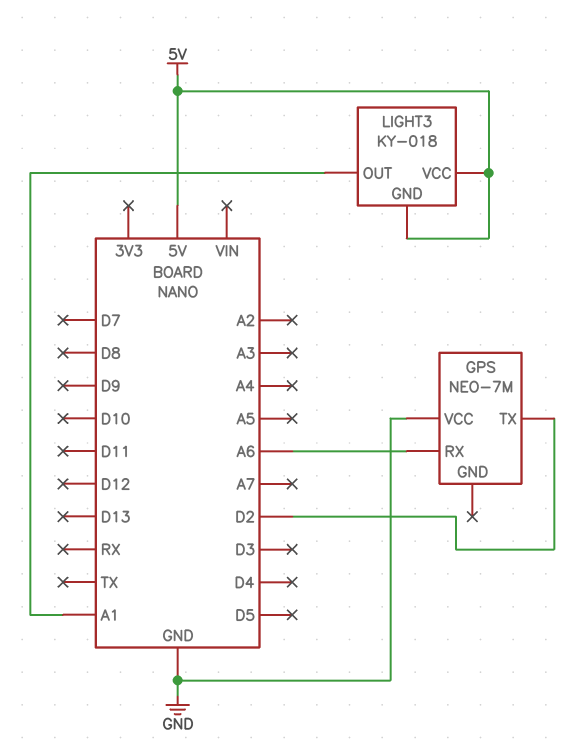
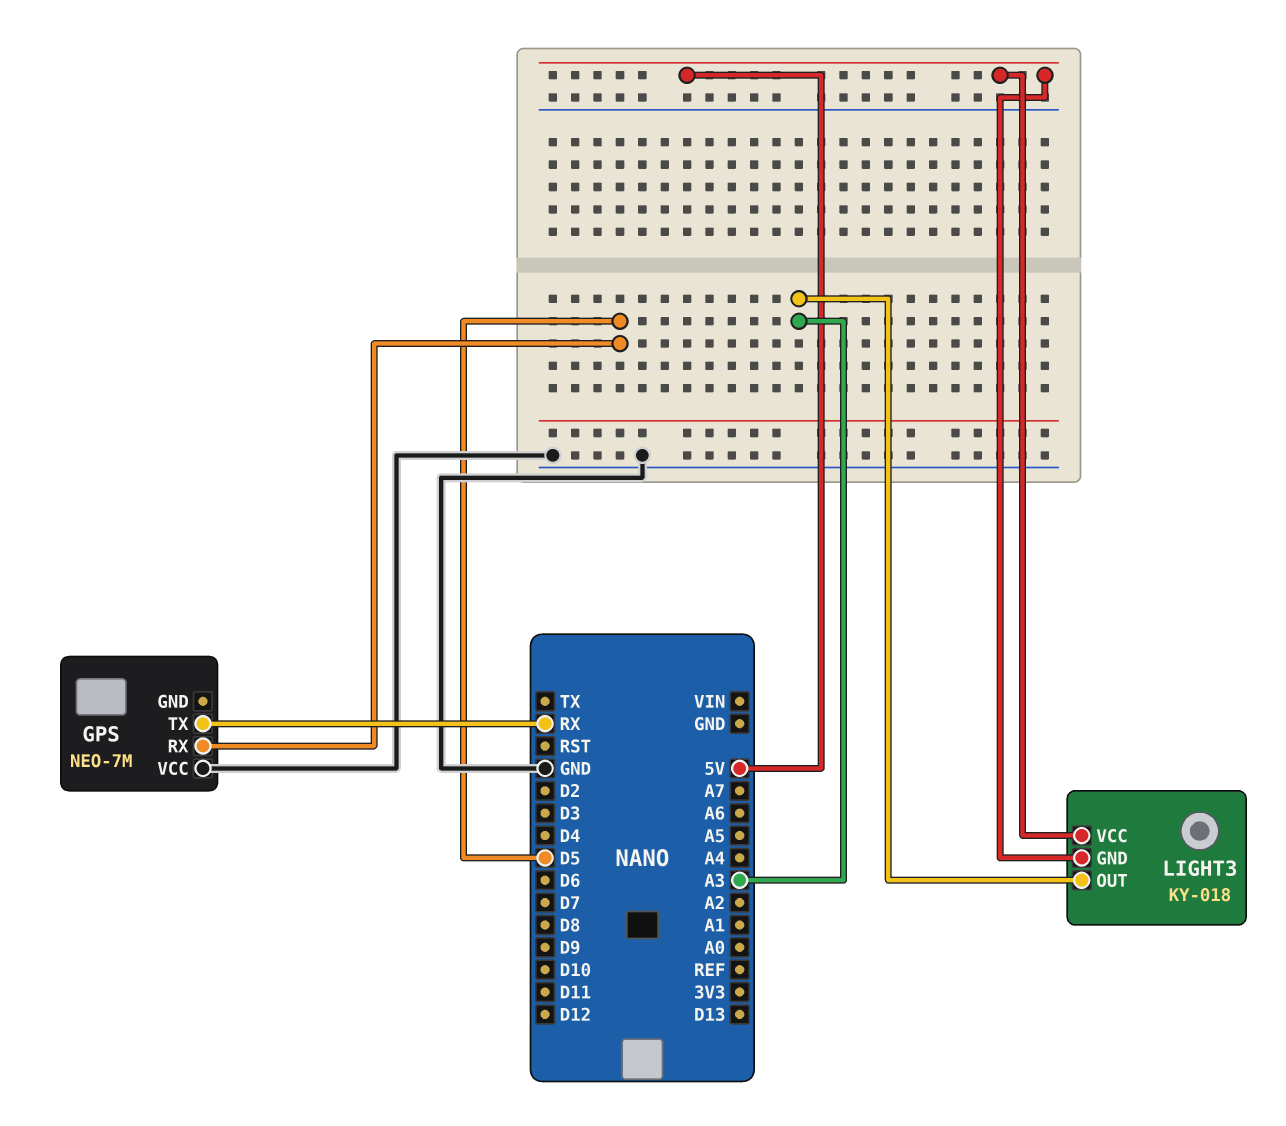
GPS pin RX: A6 -> D5
GPS pin TX: D2 -> RX
LIGHT3 pin OUT: A1 -> A3

